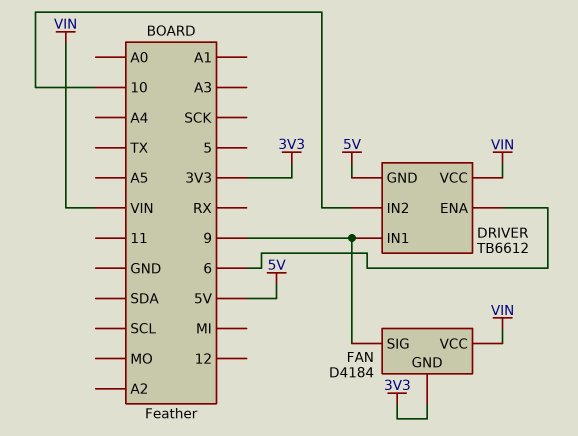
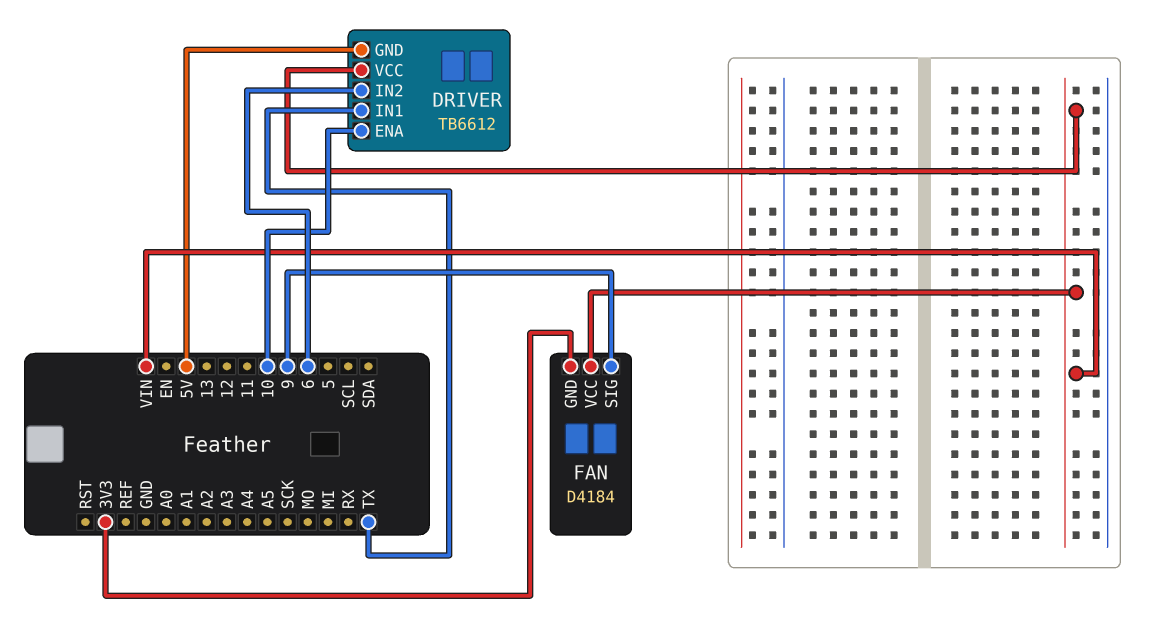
DRIVER pin ENA: 6 -> 10
DRIVER pin IN1: 9 -> TX
DRIVER pin IN2: 10 -> 6

